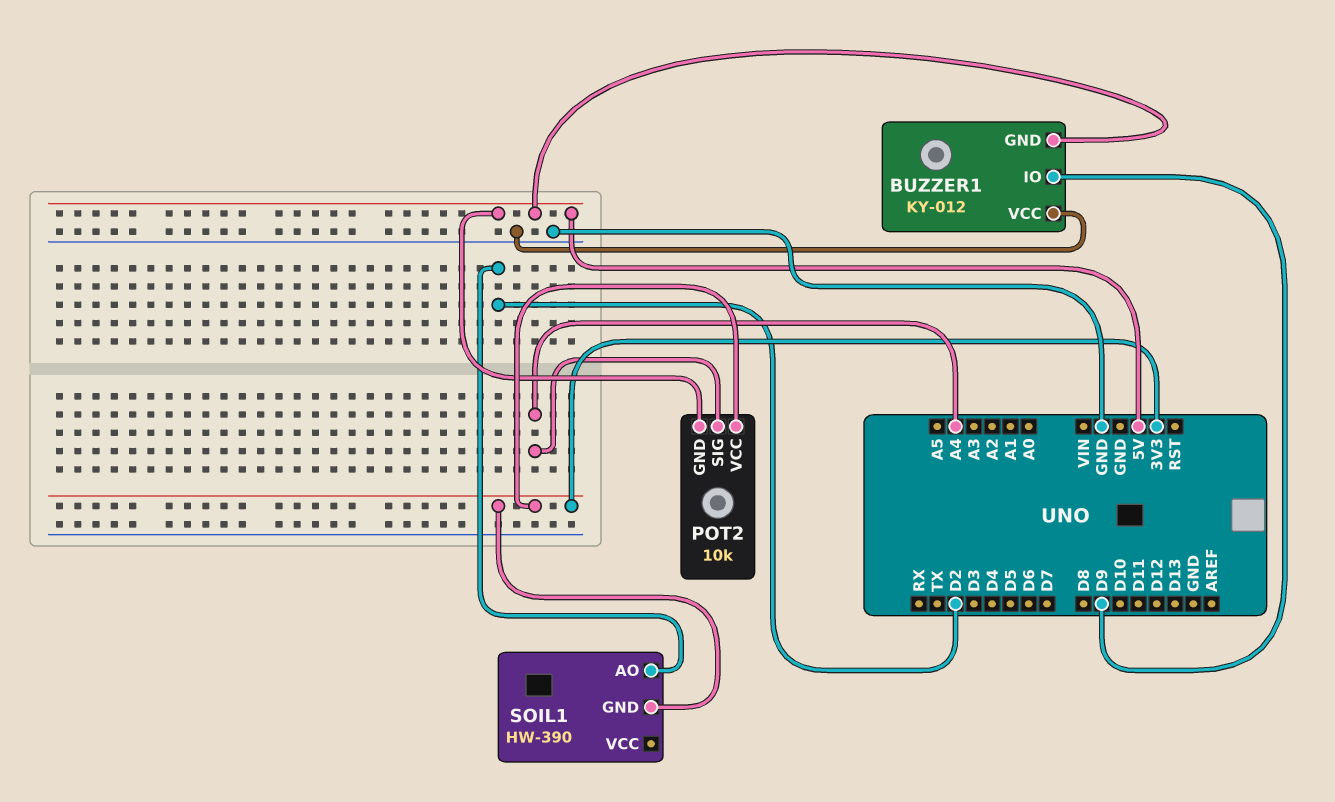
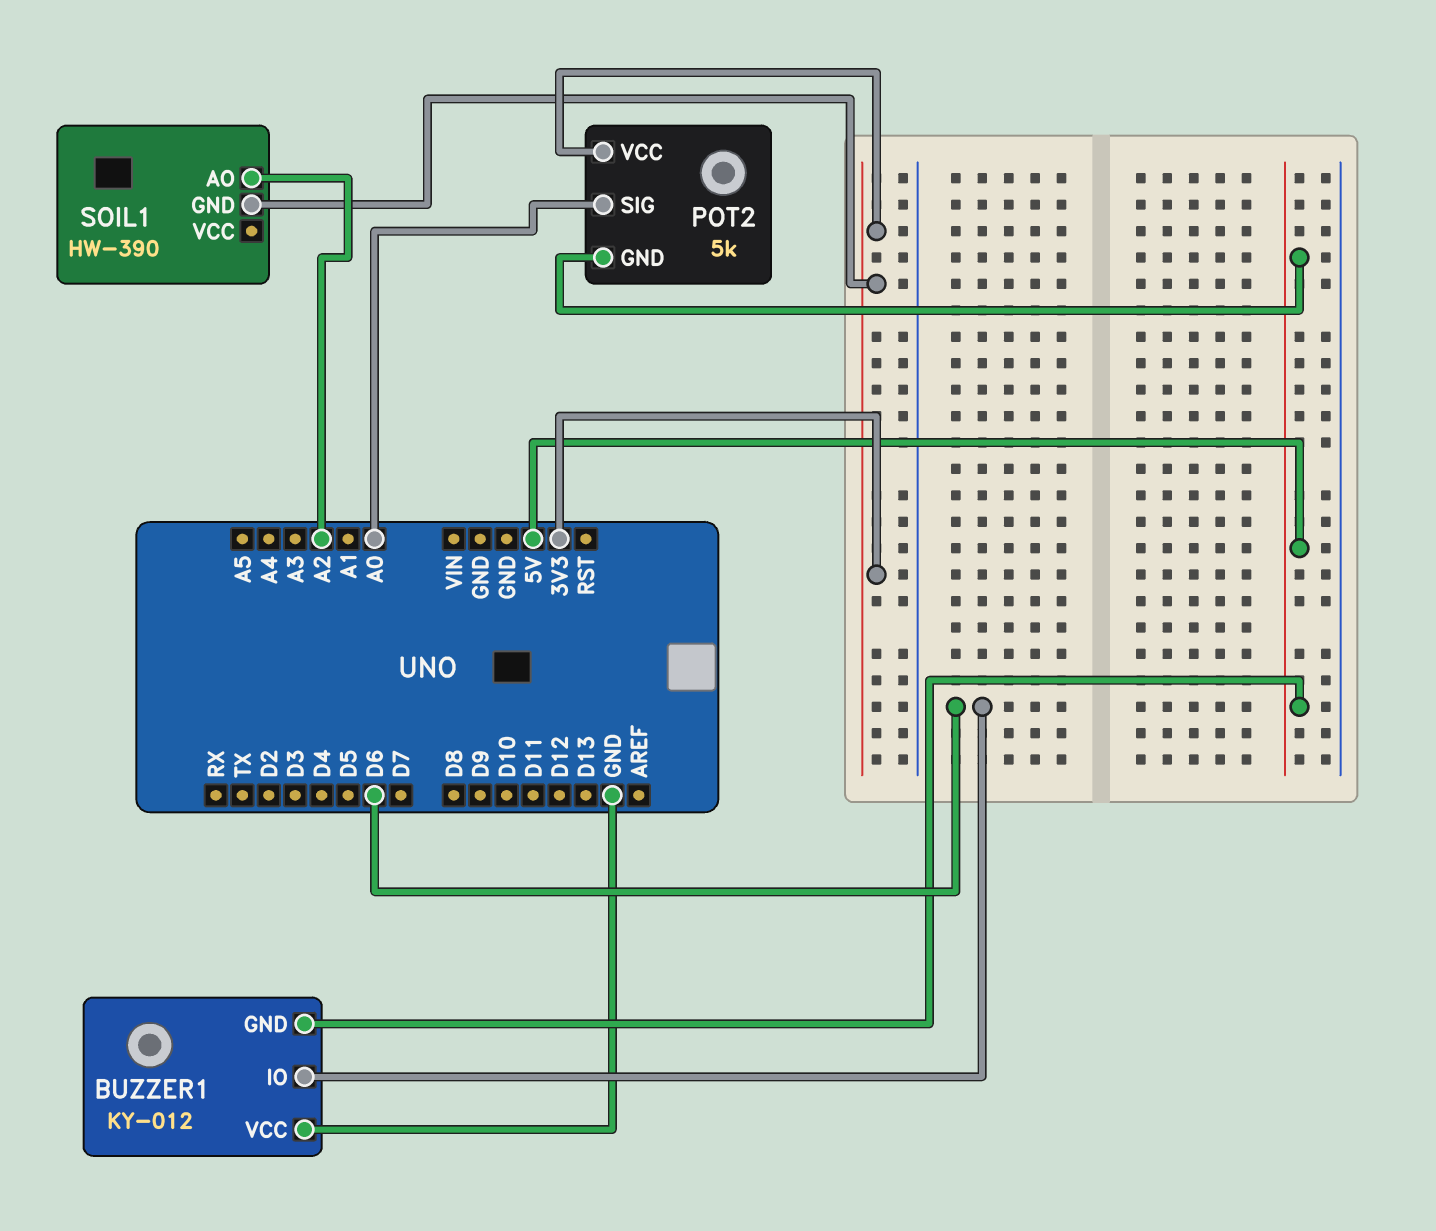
BUZZER1 pin IO: D9 -> D6
POT2: 10k -> 5k
POT2 pin SIG: A4 -> A0
SOIL1 pin AO: D2 -> A2

